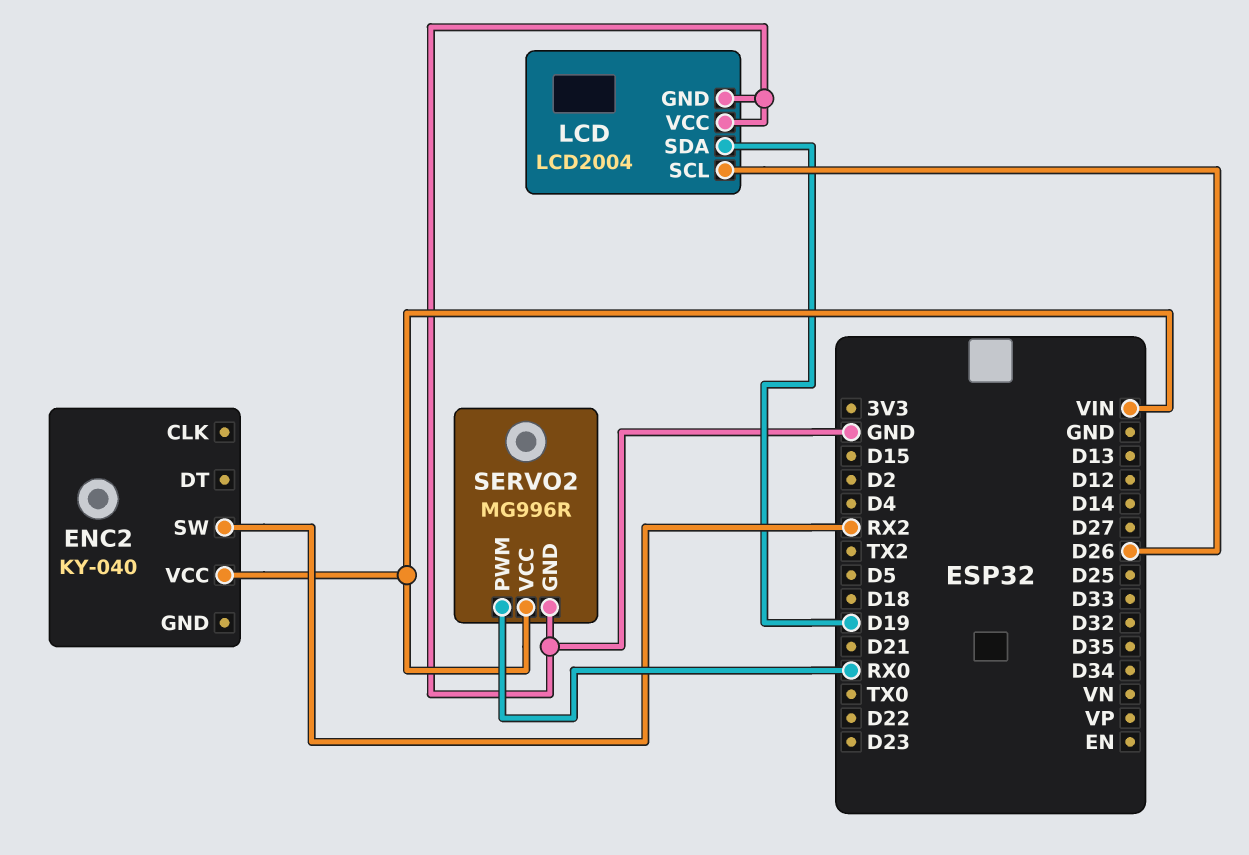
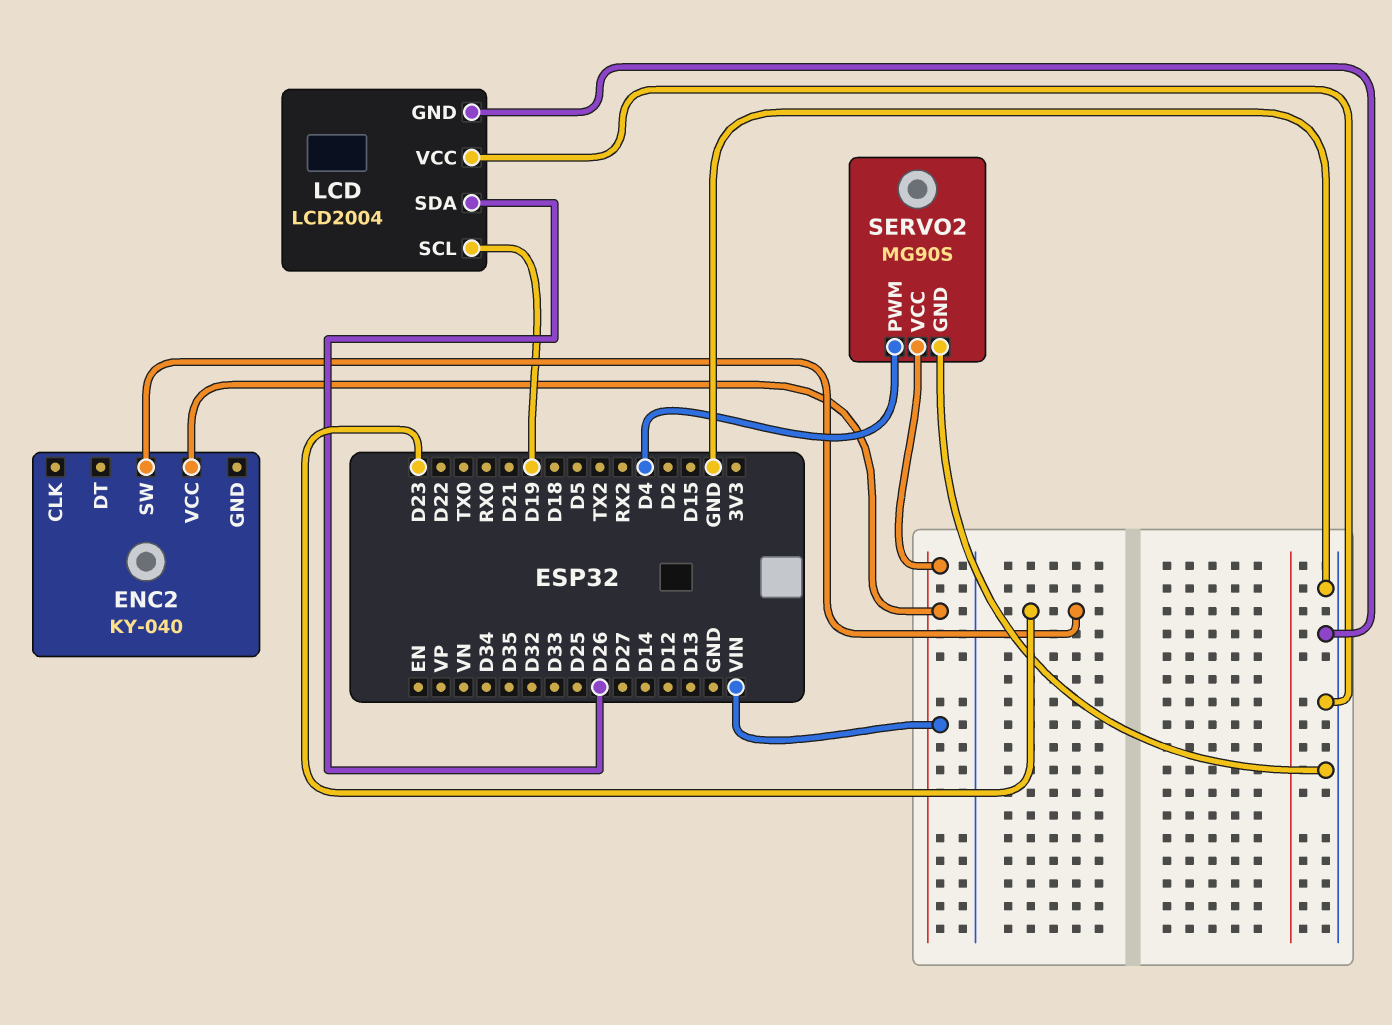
ENC2 pin SW: RX2 -> D23
LCD pin SCL: D26 -> D19
LCD pin SDA: D19 -> D26
SERVO2: MG996R -> MG90S
SERVO2 pin PWM: RX0 -> D4

